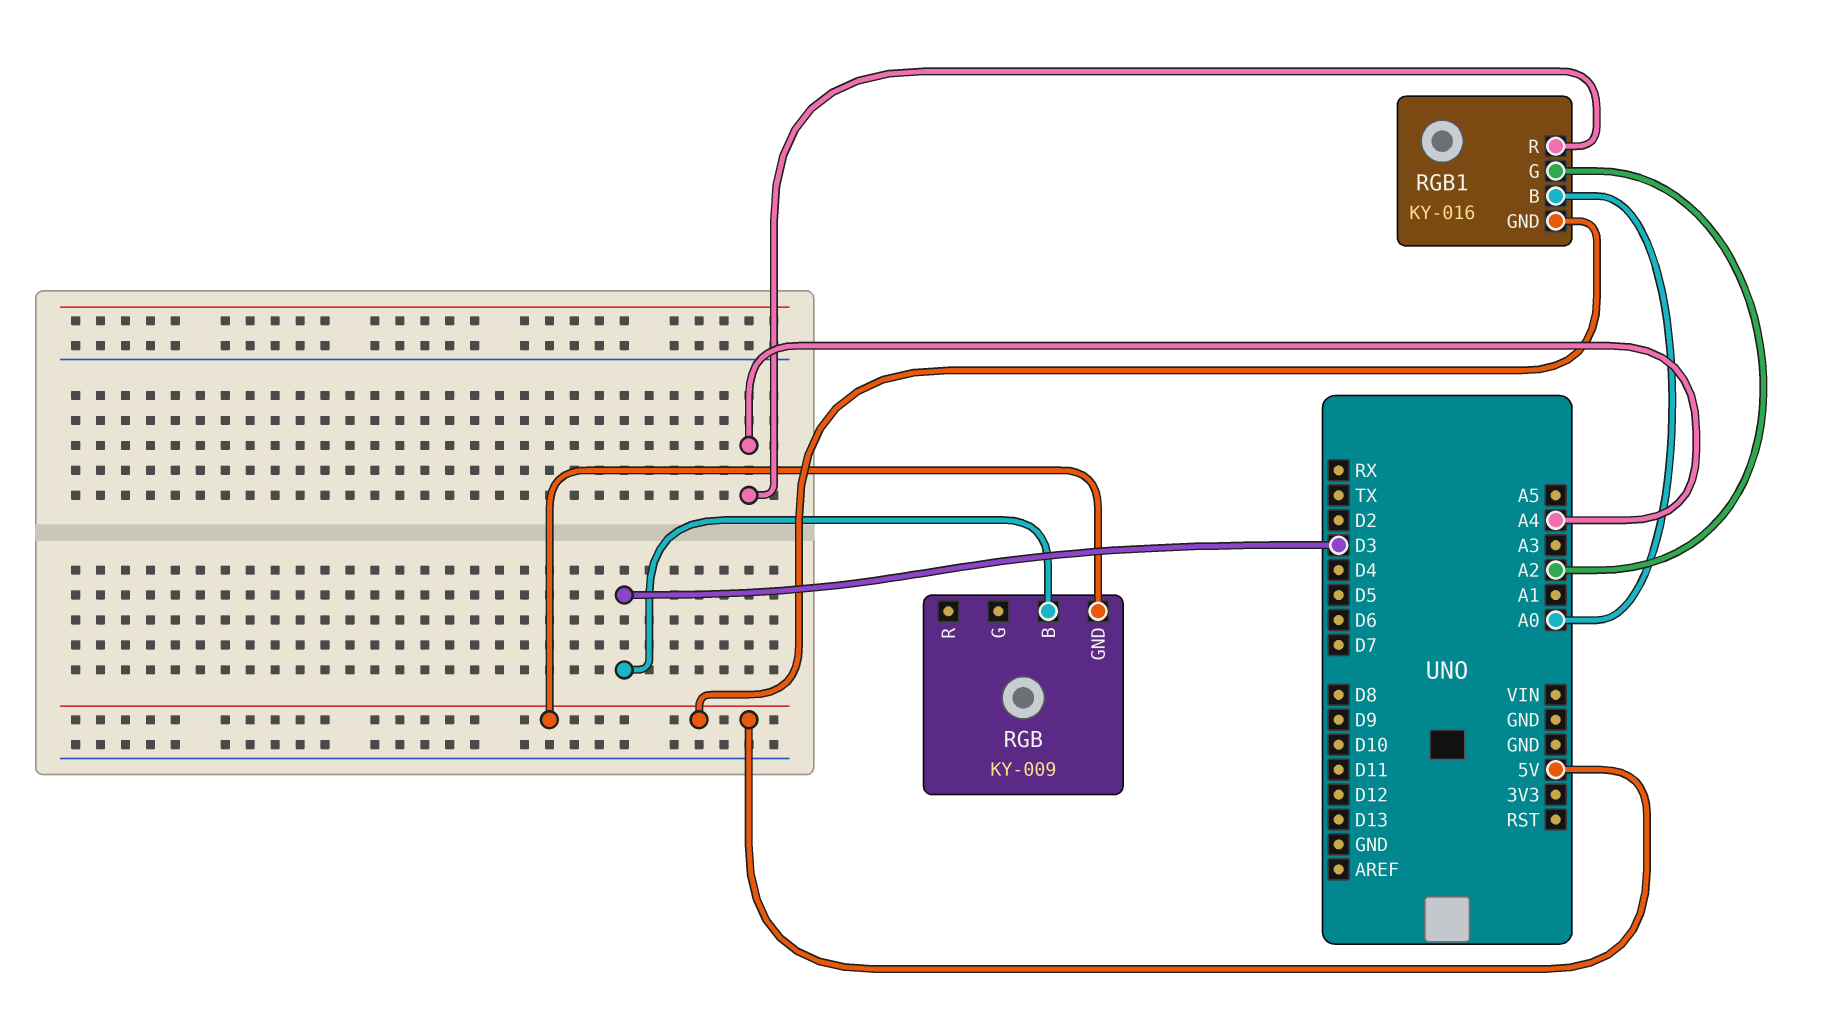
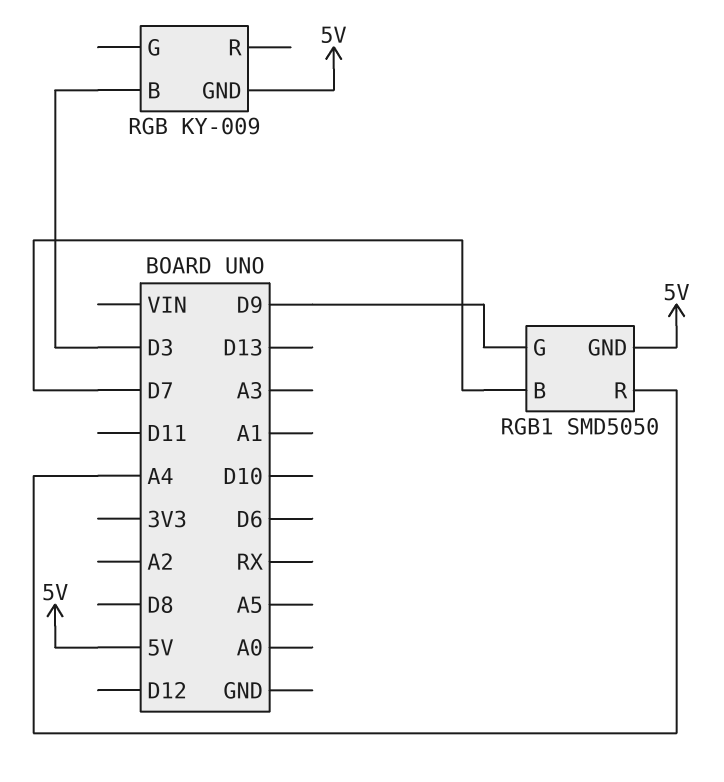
RGB1: KY-016 -> SMD5050
RGB1 pin B: A0 -> D7
RGB1 pin G: A2 -> D9

